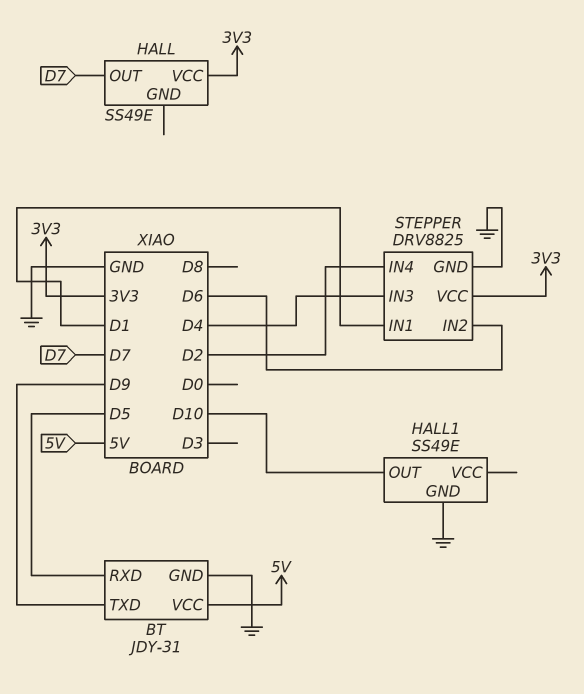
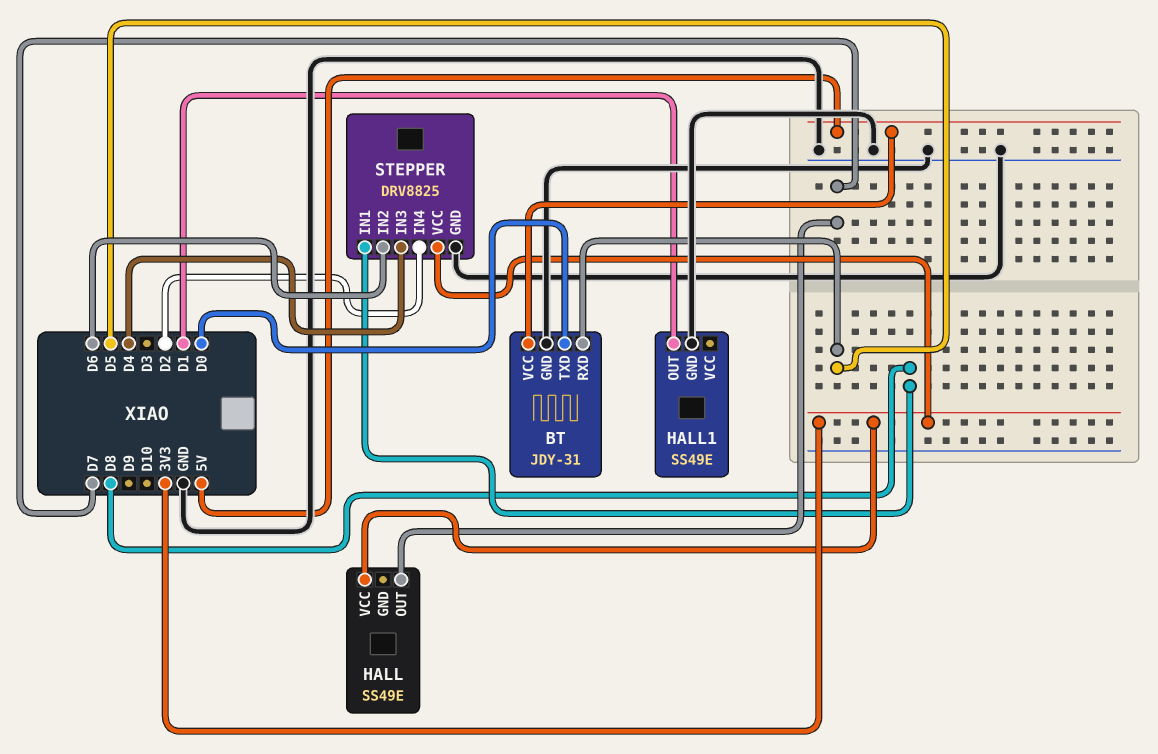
BT pin TXD: D9 -> D0
HALL1 pin OUT: D10 -> D1
STEPPER pin IN1: D1 -> D8

